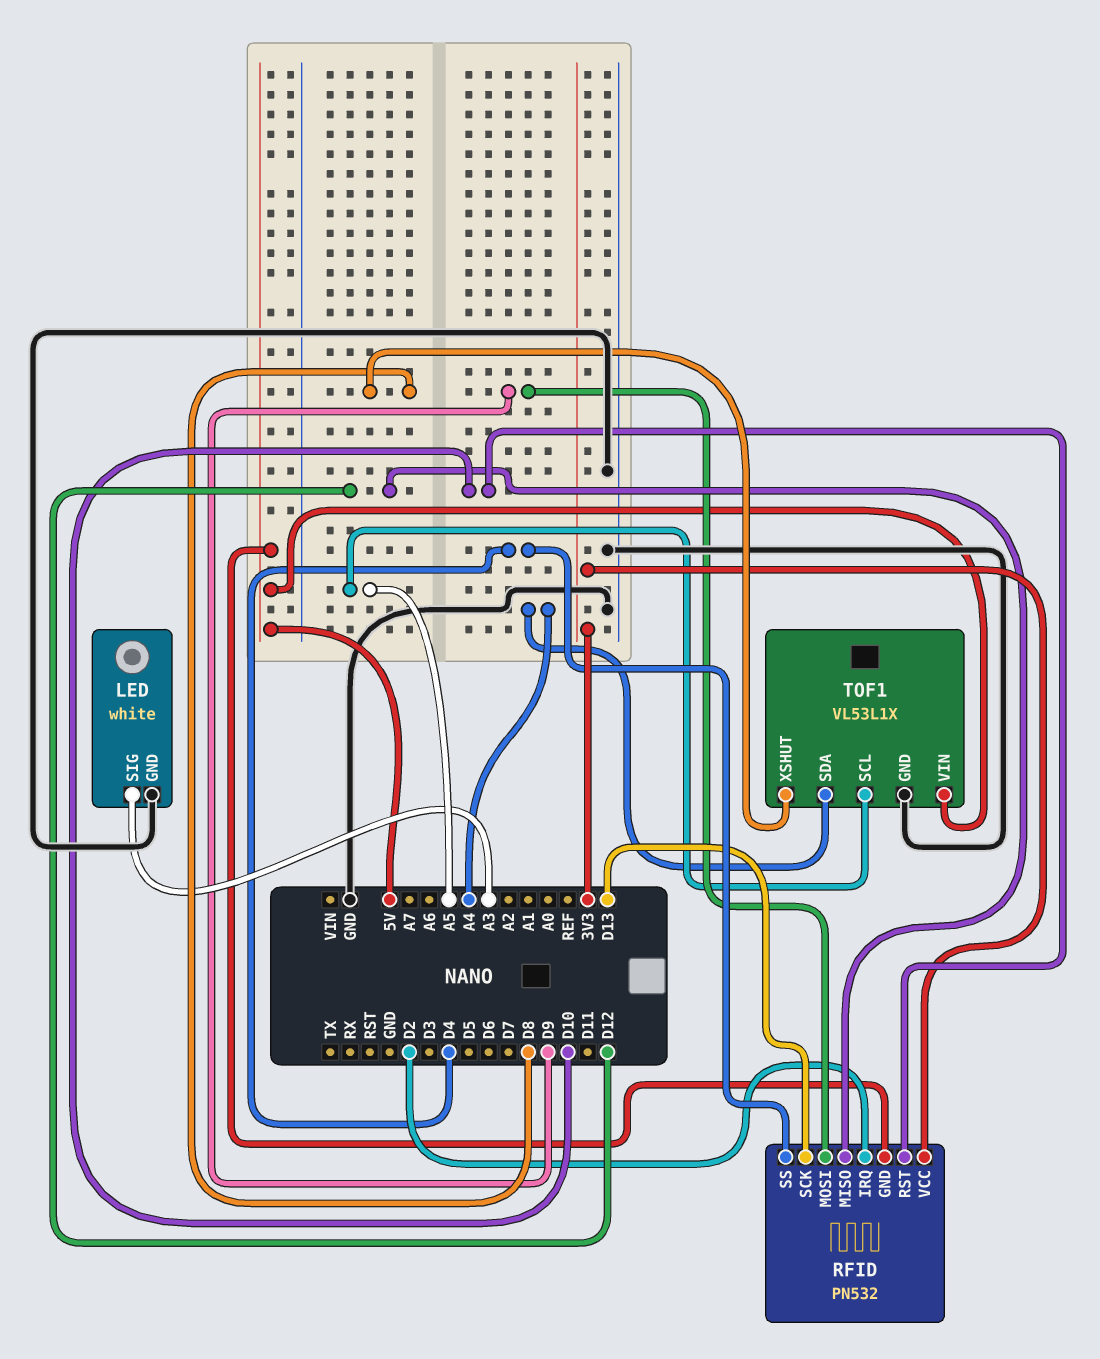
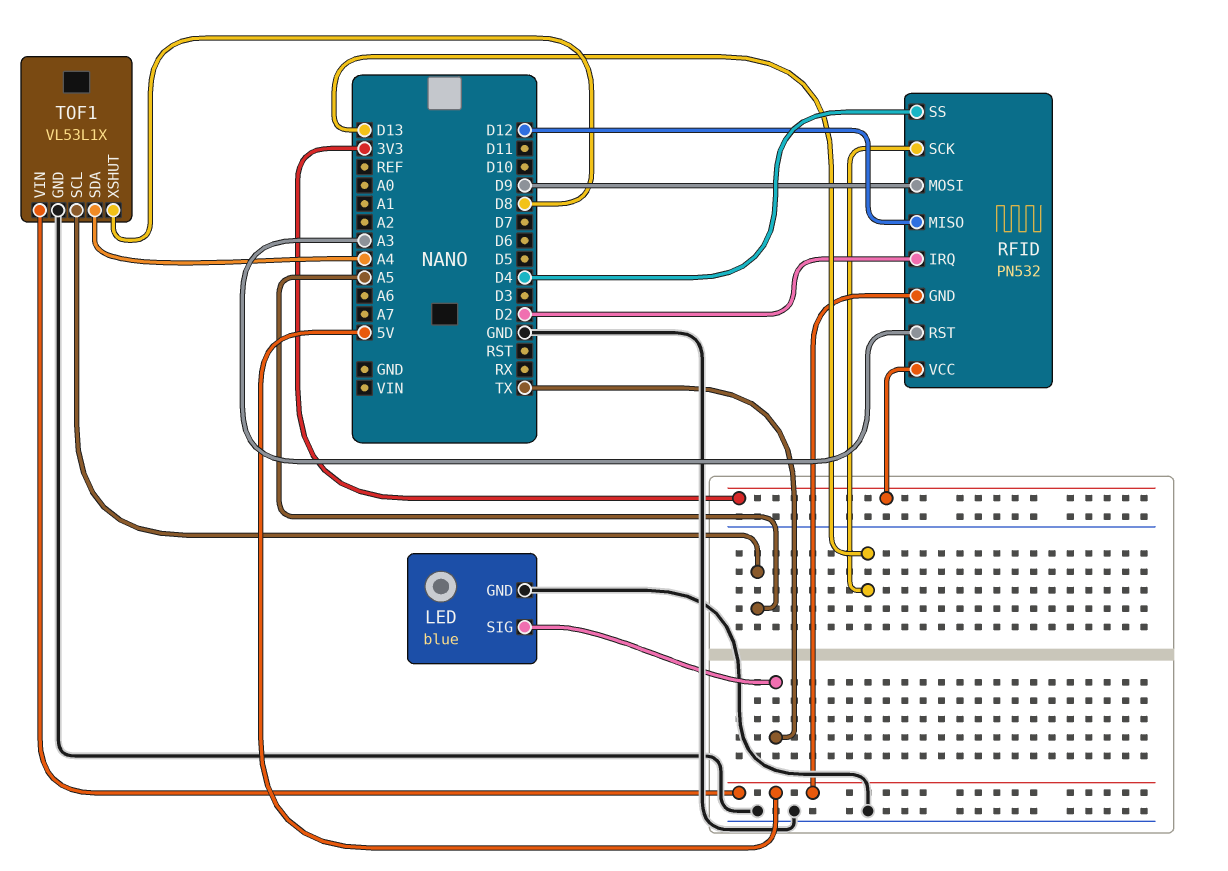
LED: white -> blue
LED pin SIG: A3 -> TX
RFID pin RST: D10 -> A3

